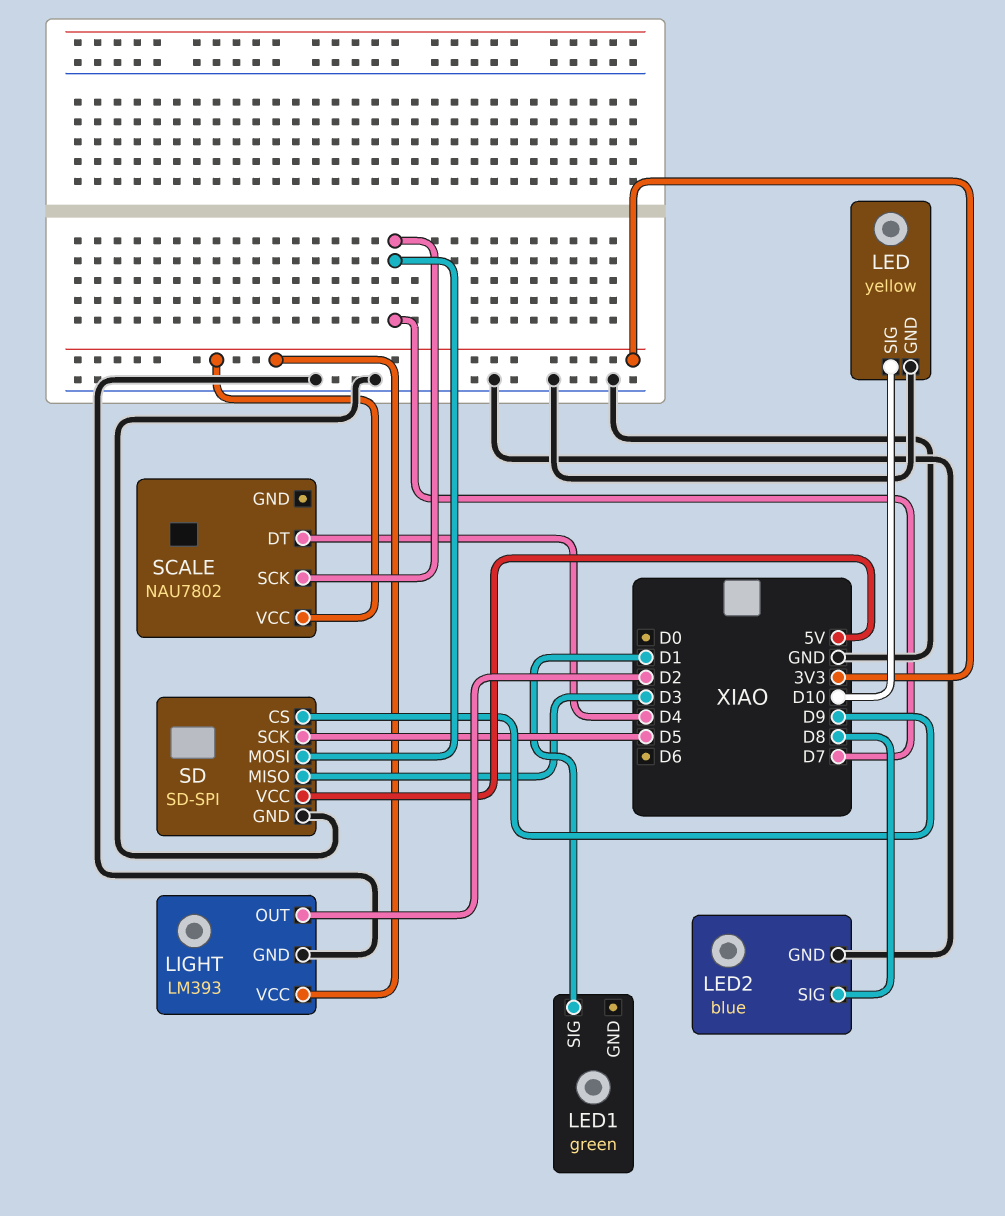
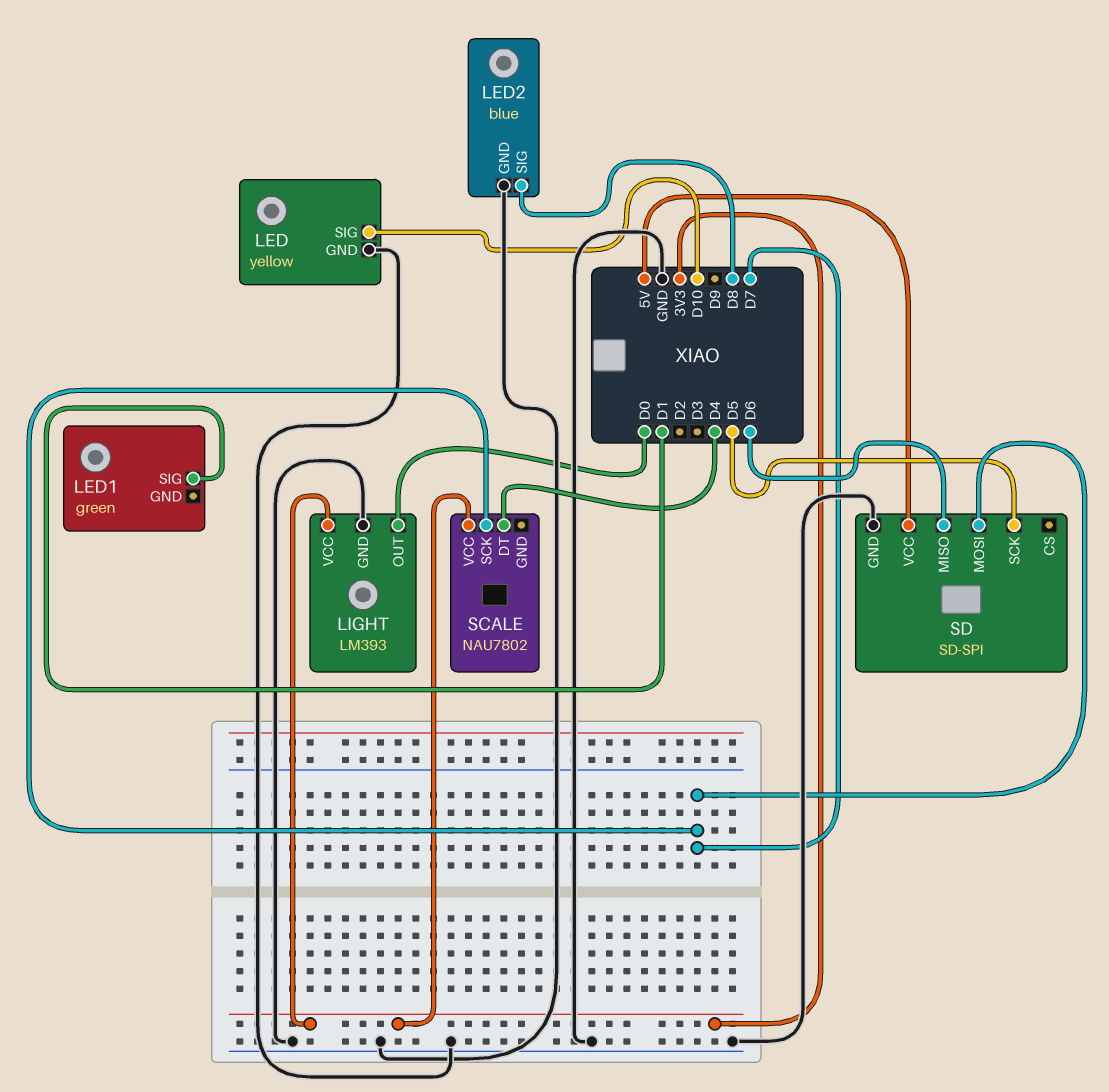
LIGHT pin OUT: D2 -> D0
SD pin CS: D9 -> none
SD pin MISO: D3 -> D6

